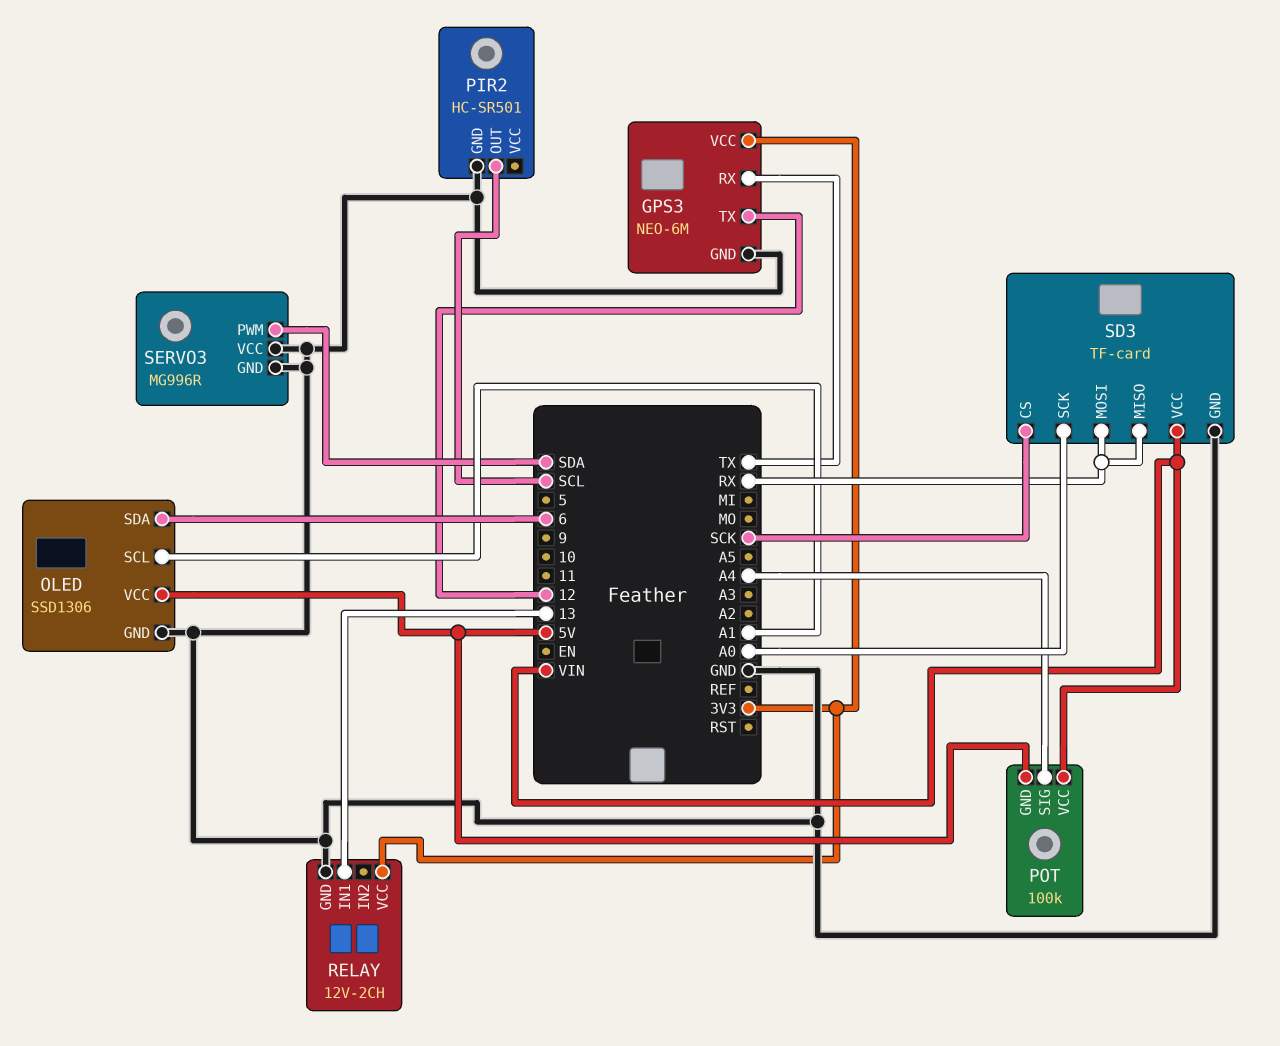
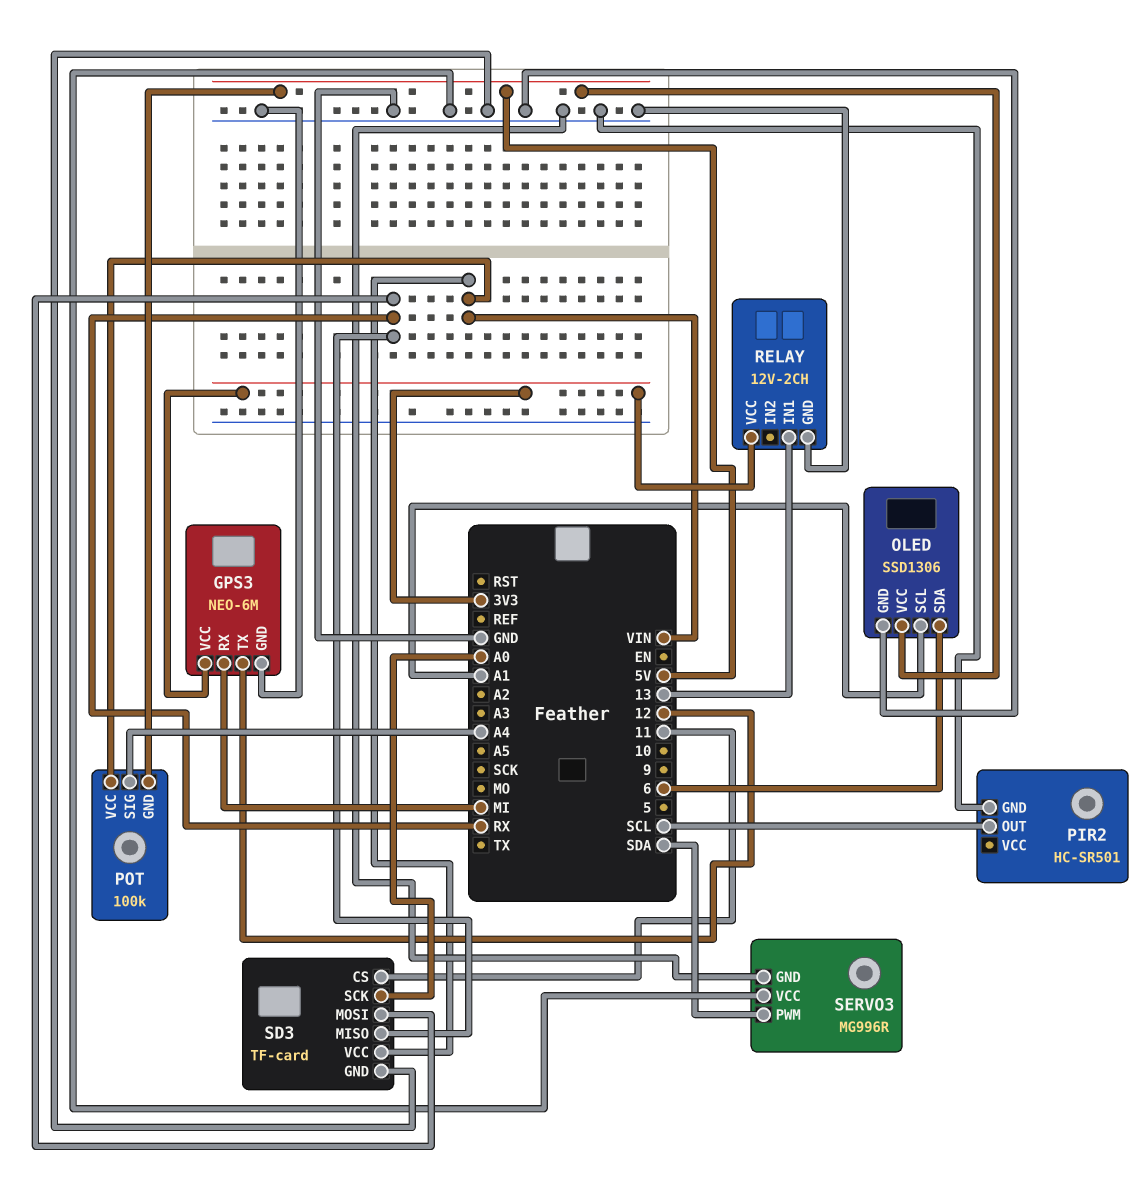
GPS3 pin RX: TX -> MI
SD3 pin CS: SCK -> 11

